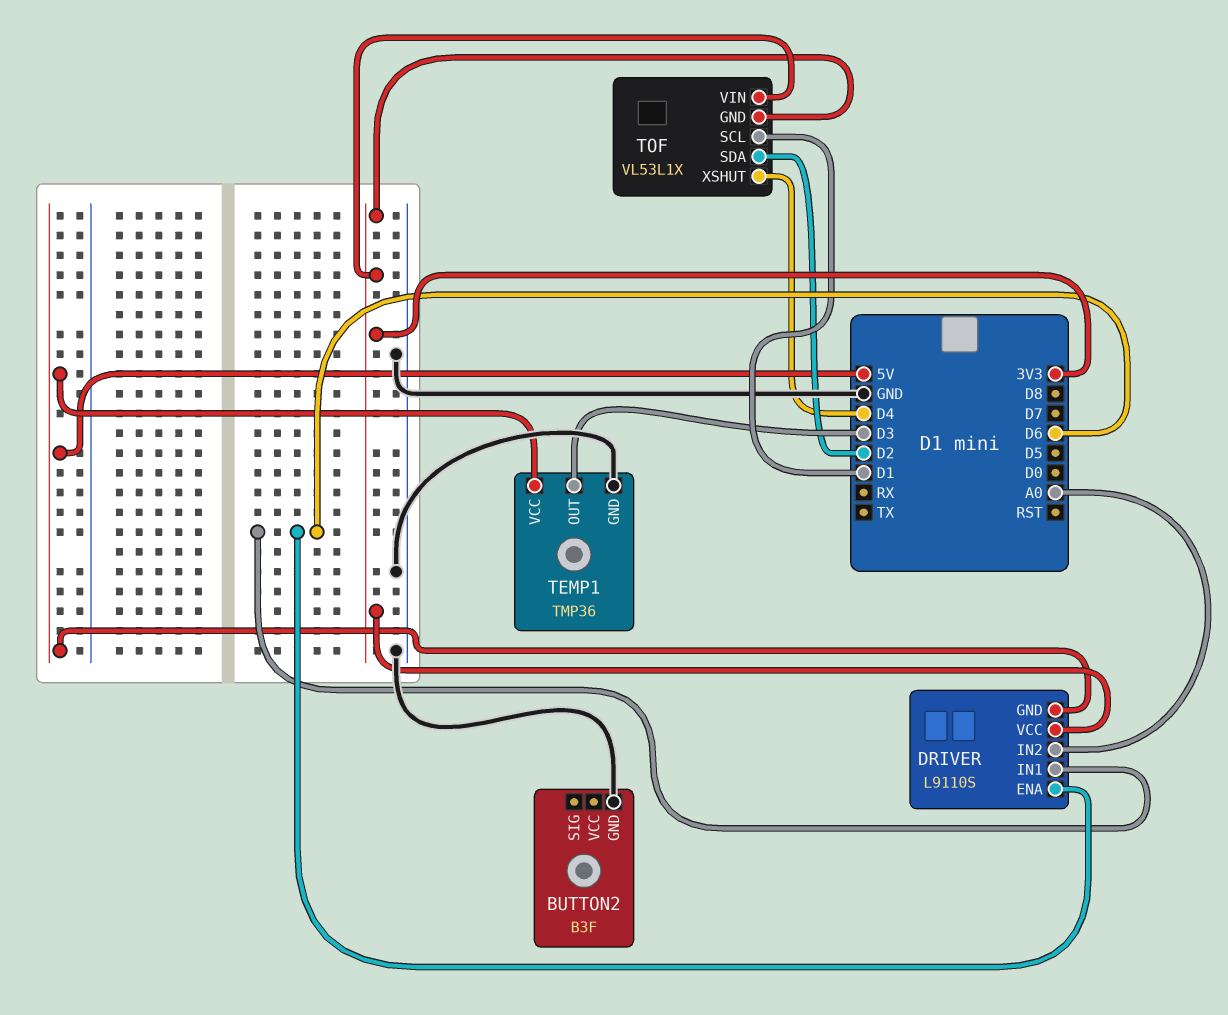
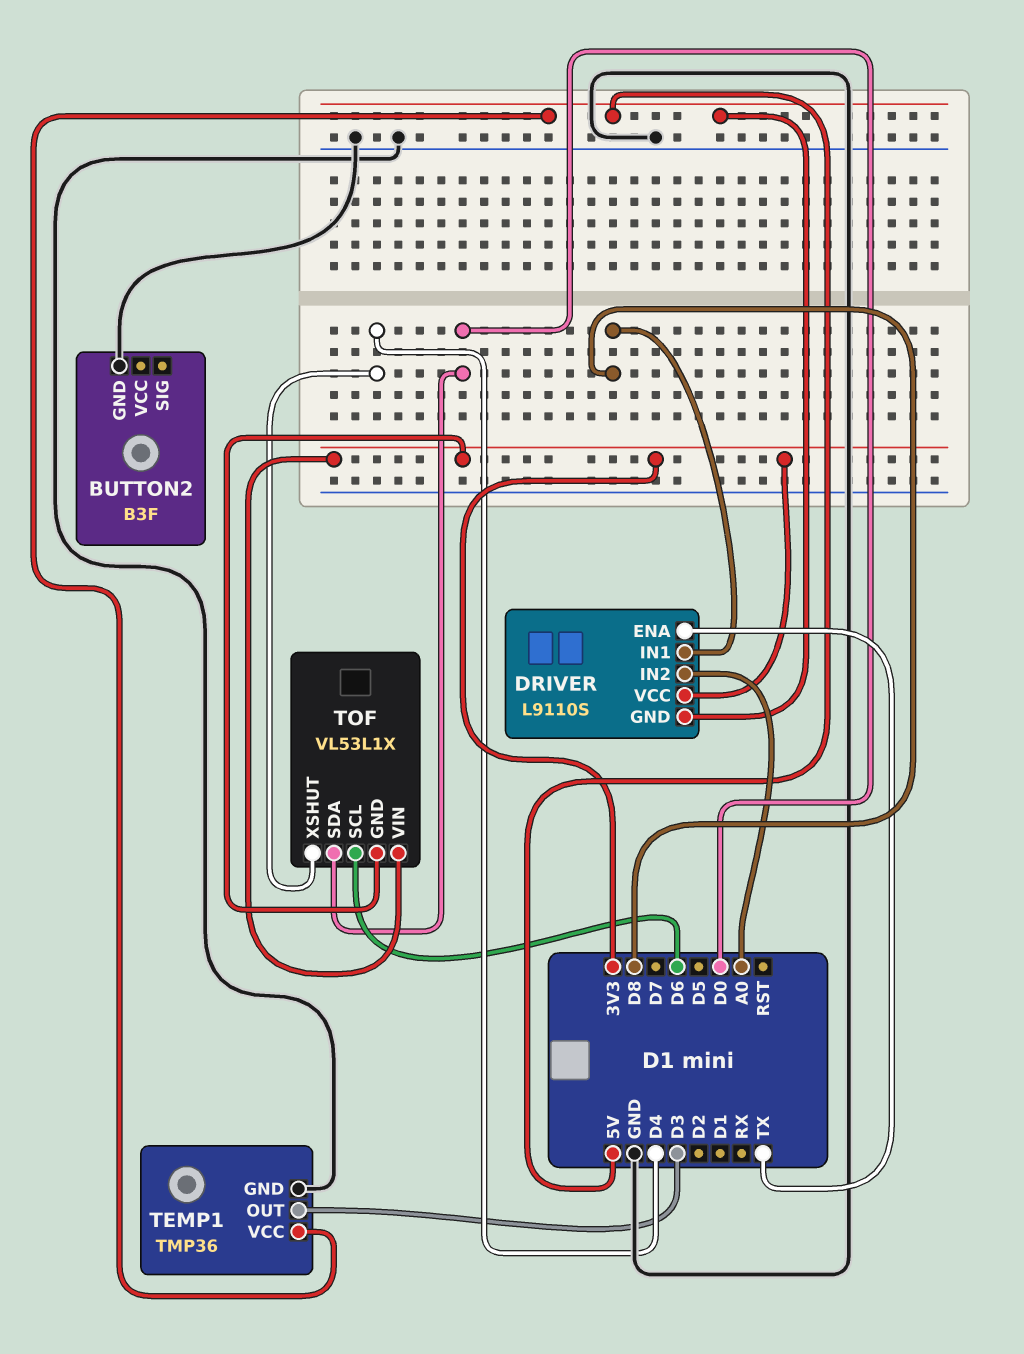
DRIVER pin ENA: D6 -> TX
DRIVER pin IN1: D6 -> D8
TOF pin SCL: D1 -> D6
TOF pin SDA: D2 -> D0

